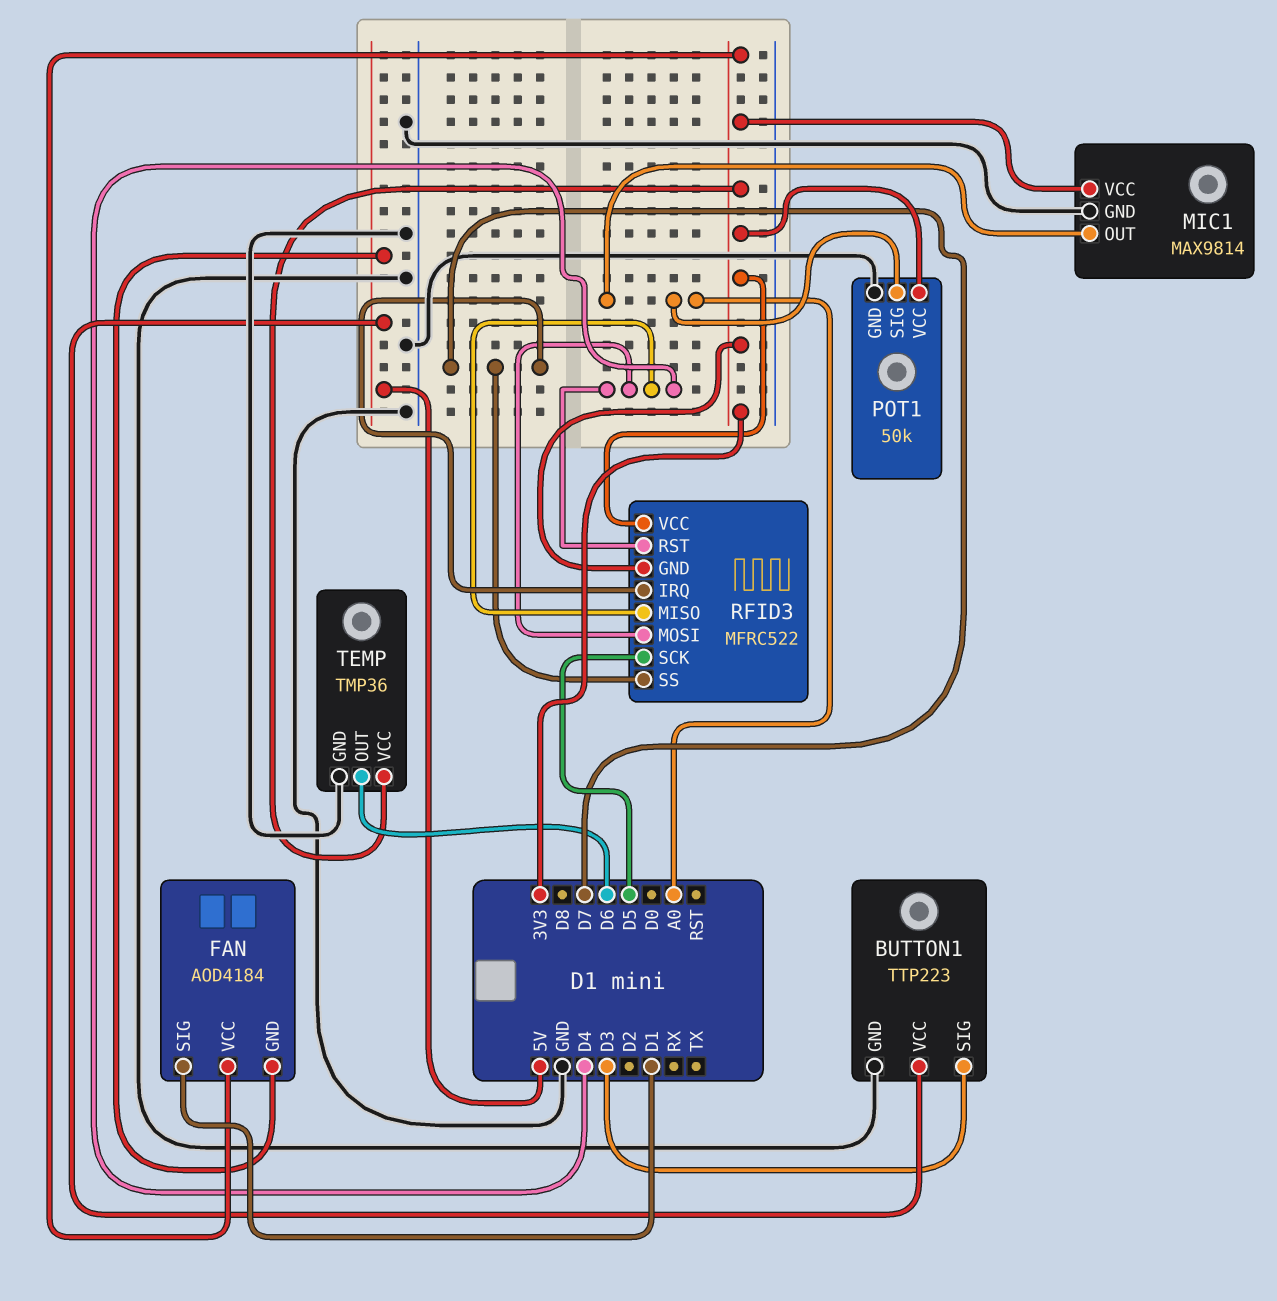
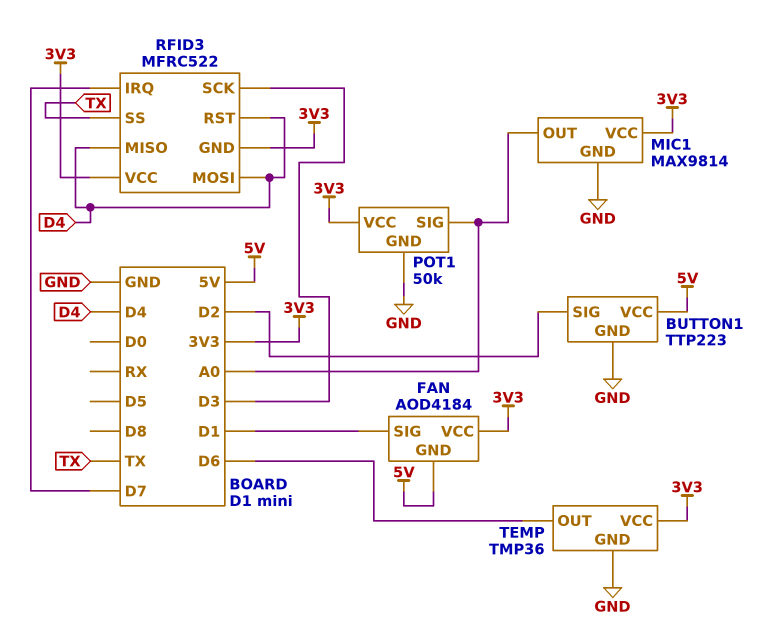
BUTTON1 pin SIG: D3 -> D2
RFID3 pin SCK: D5 -> D3
RFID3 pin SS: D7 -> TX

